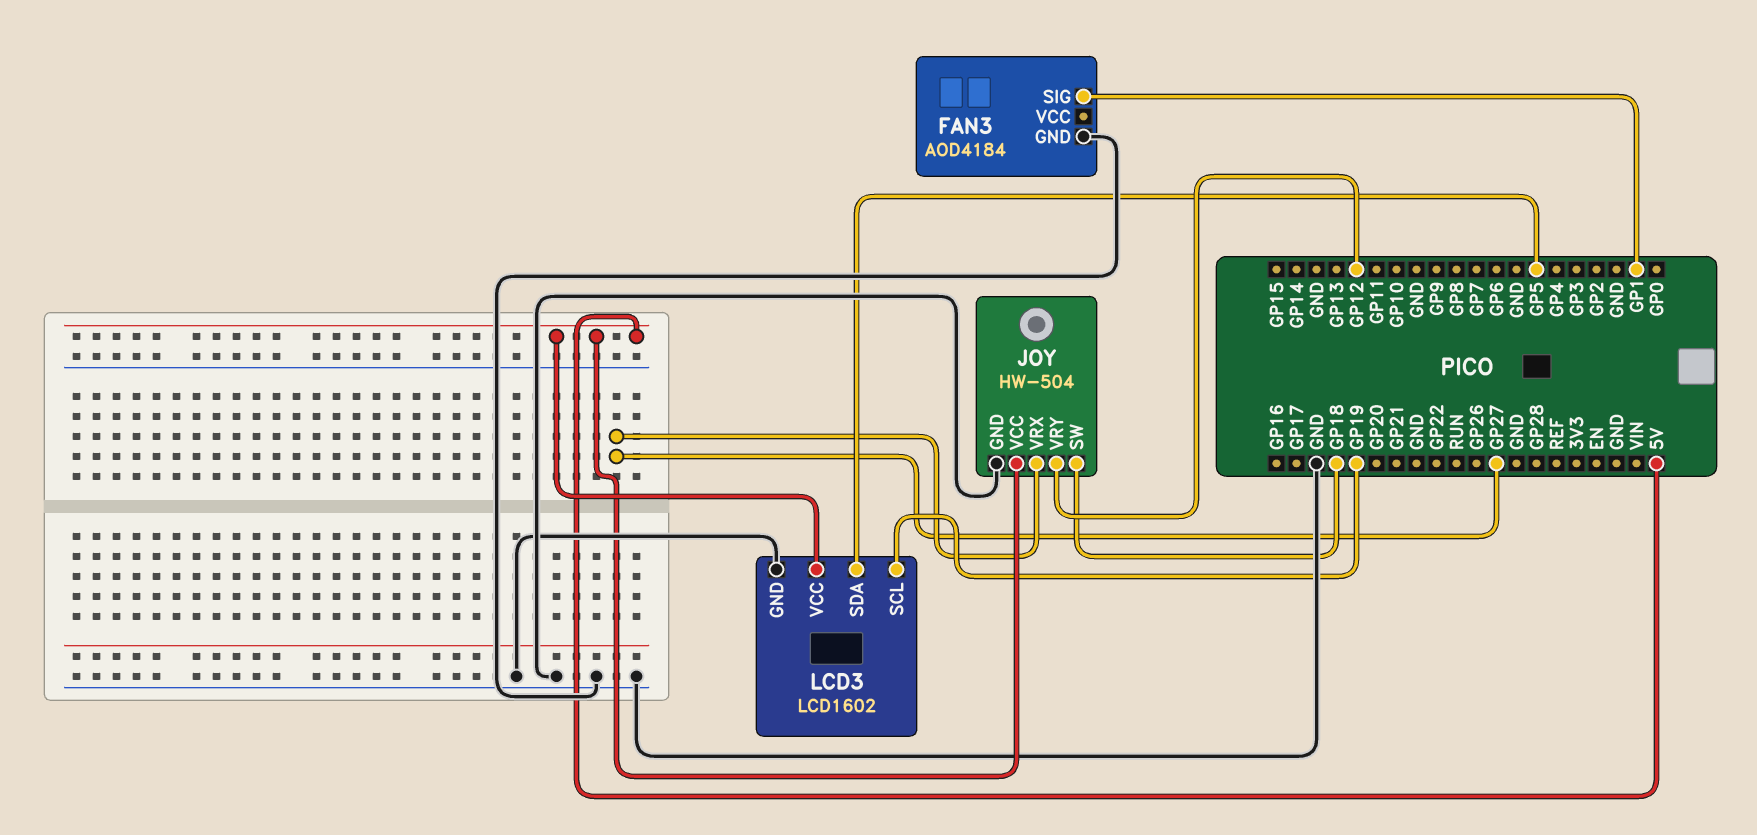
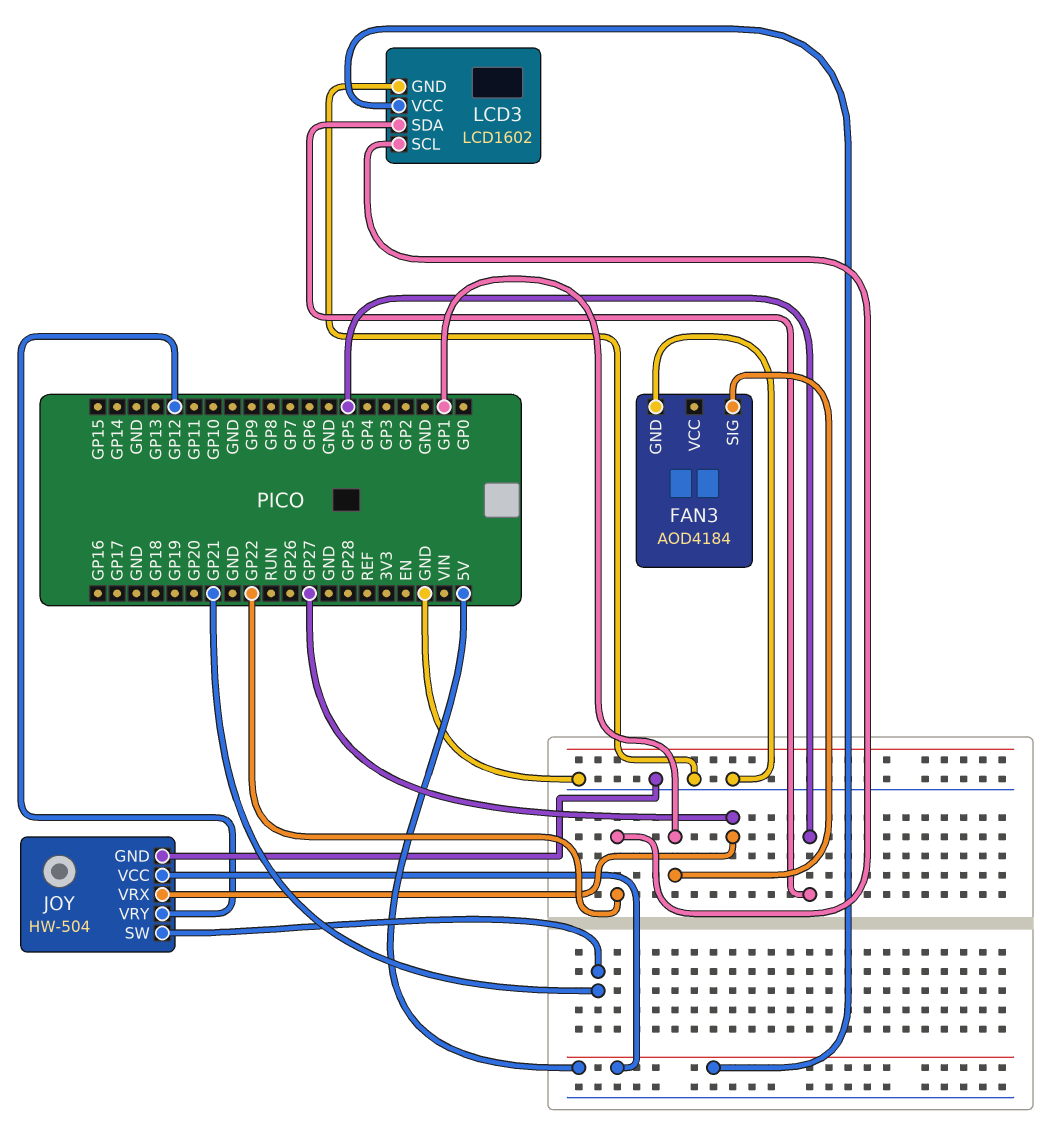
JOY pin SW: GP18 -> GP21
LCD3 pin SCL: GP19 -> GP22

